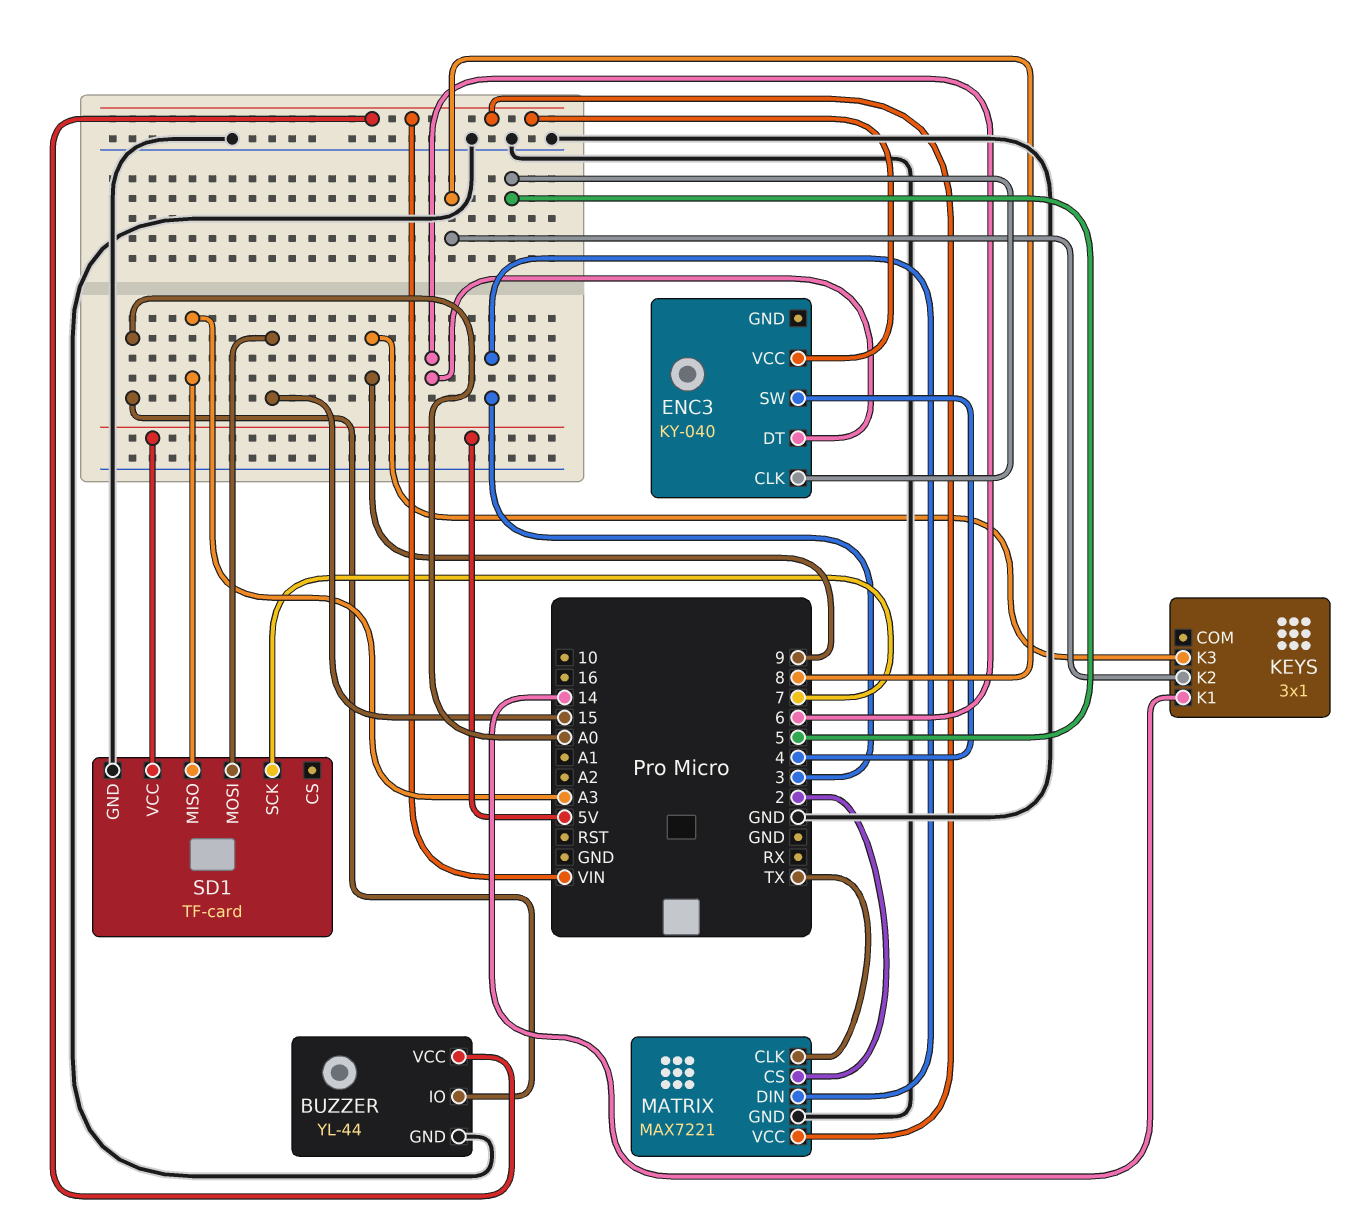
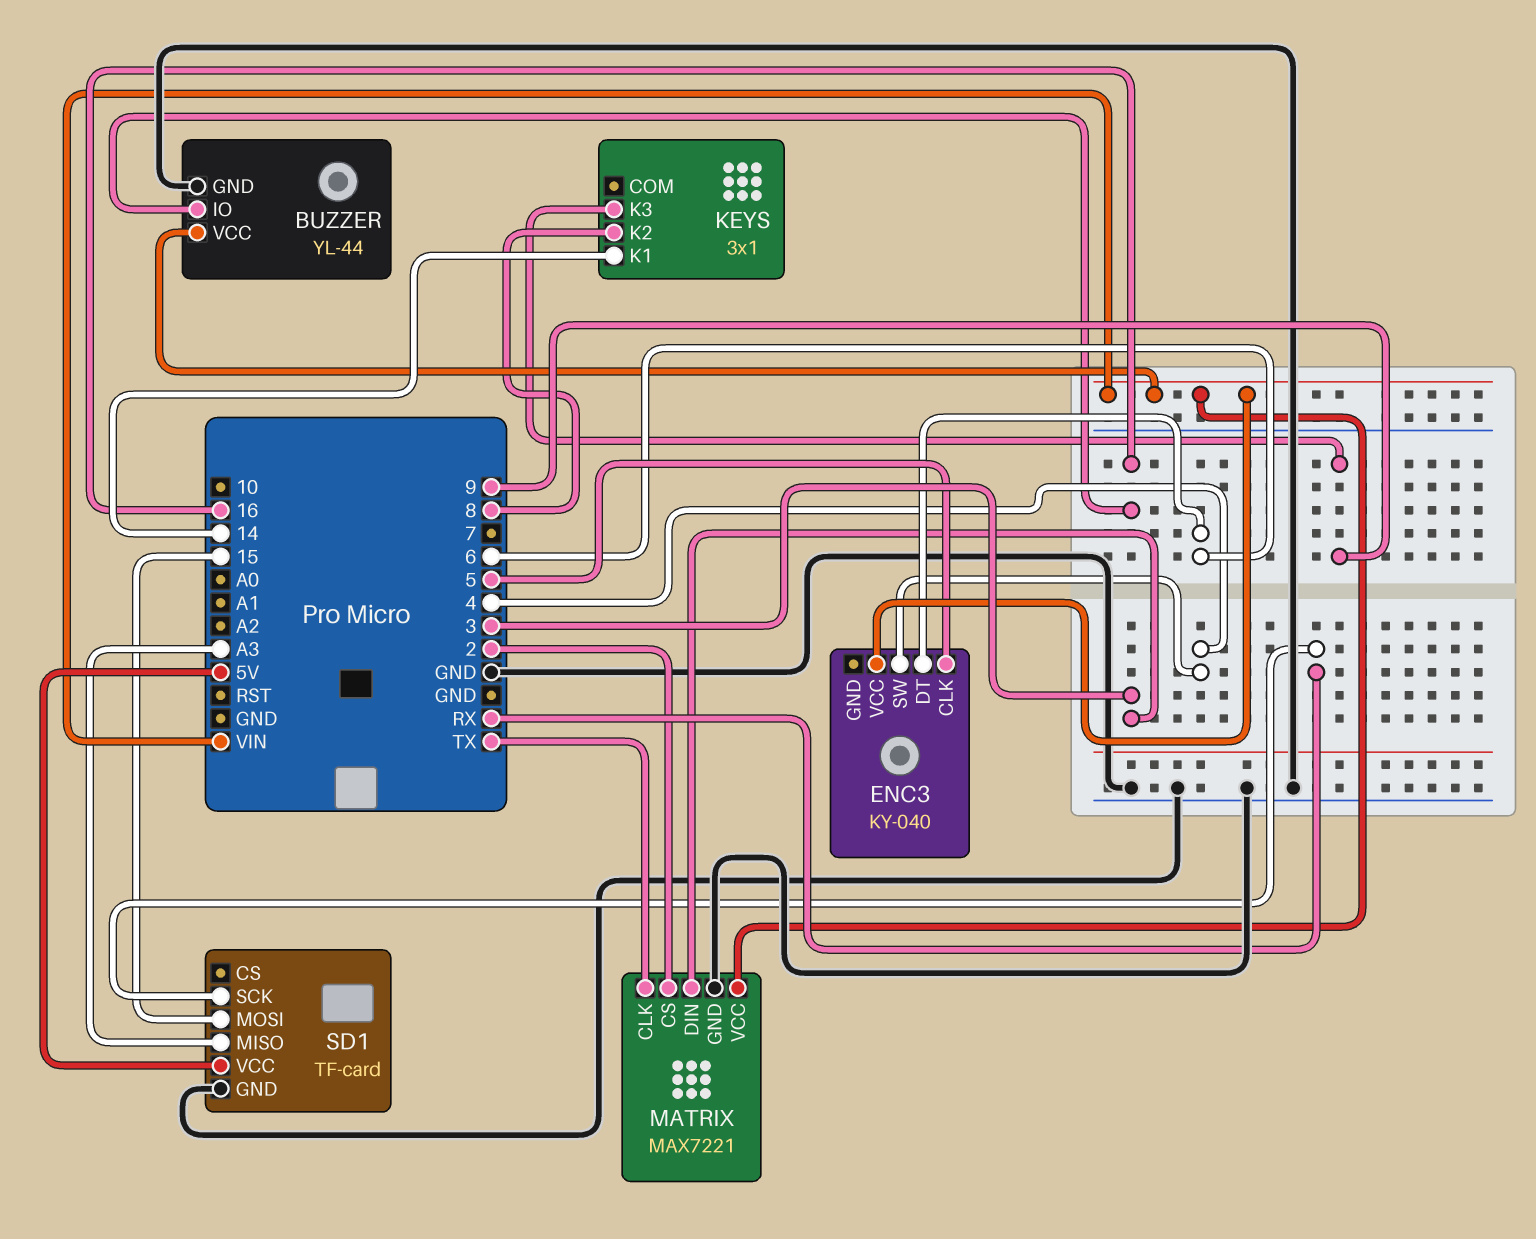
BUZZER pin IO: A0 -> 16
SD1 pin SCK: 7 -> RX

